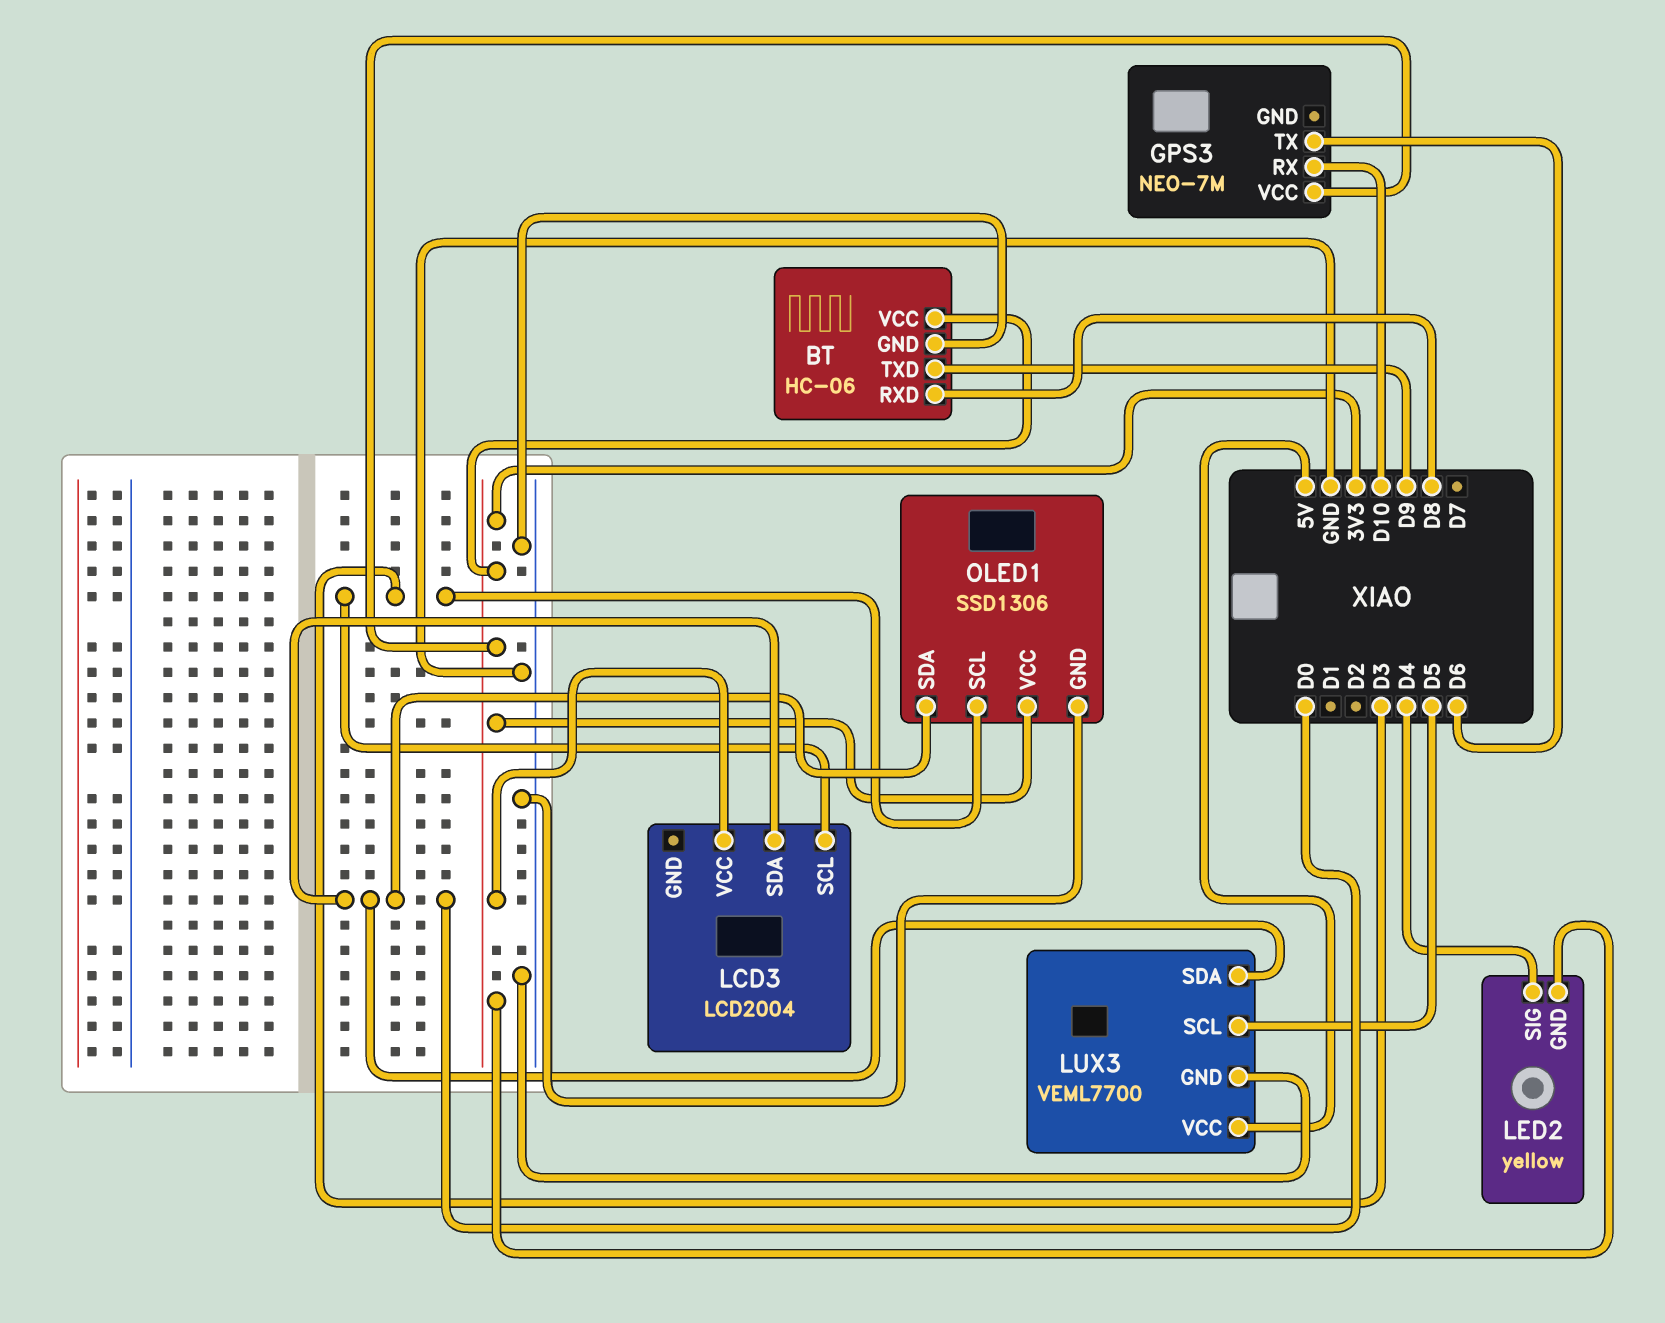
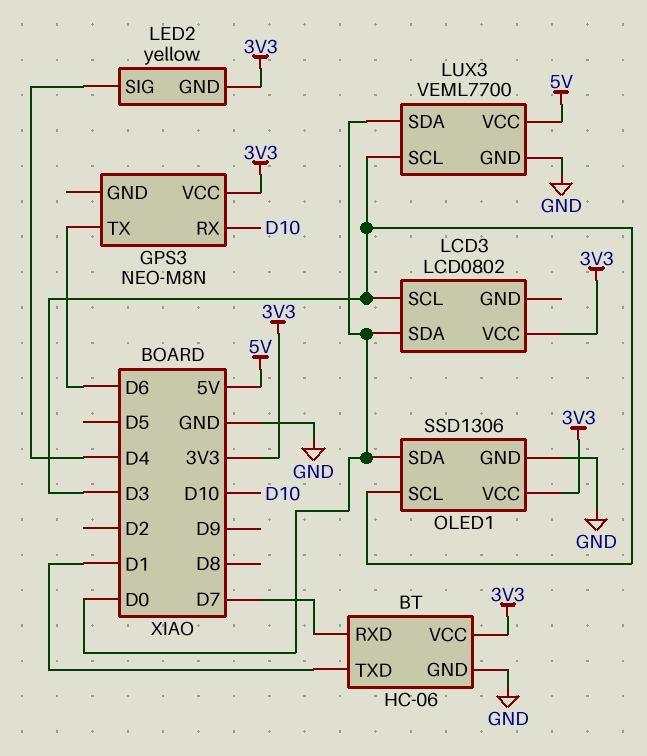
BT pin RXD: D8 -> D7
BT pin TXD: D9 -> D1
GPS3: NEO-7M -> NEO-M8N
LCD3: LCD2004 -> LCD0802
LUX3 pin SCL: D5 -> D3

